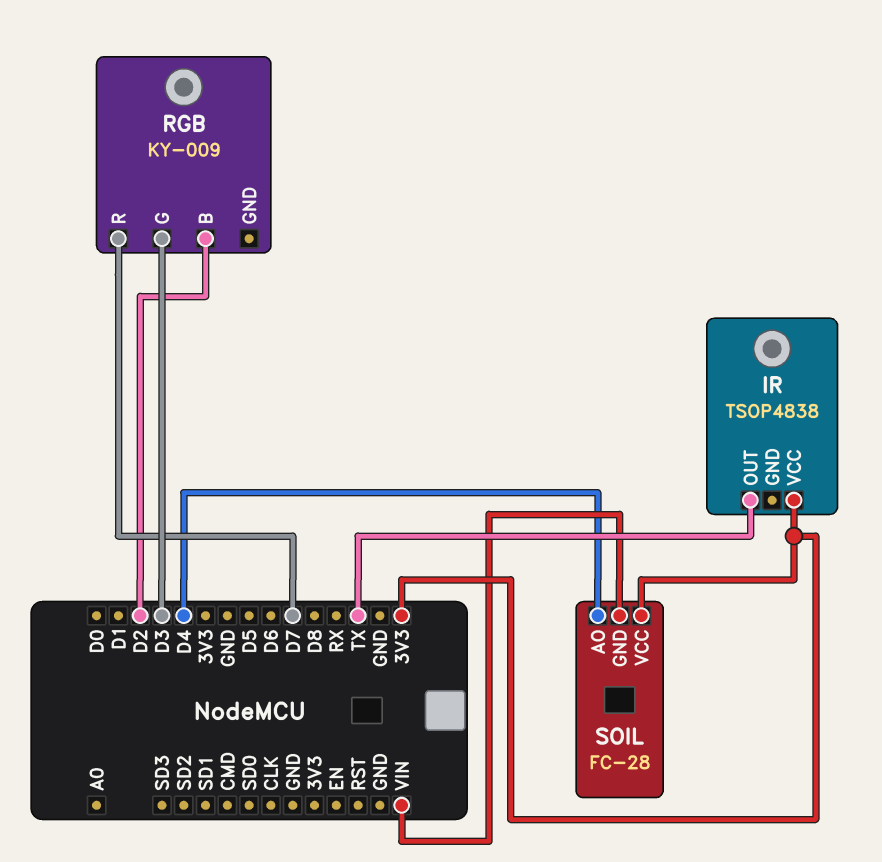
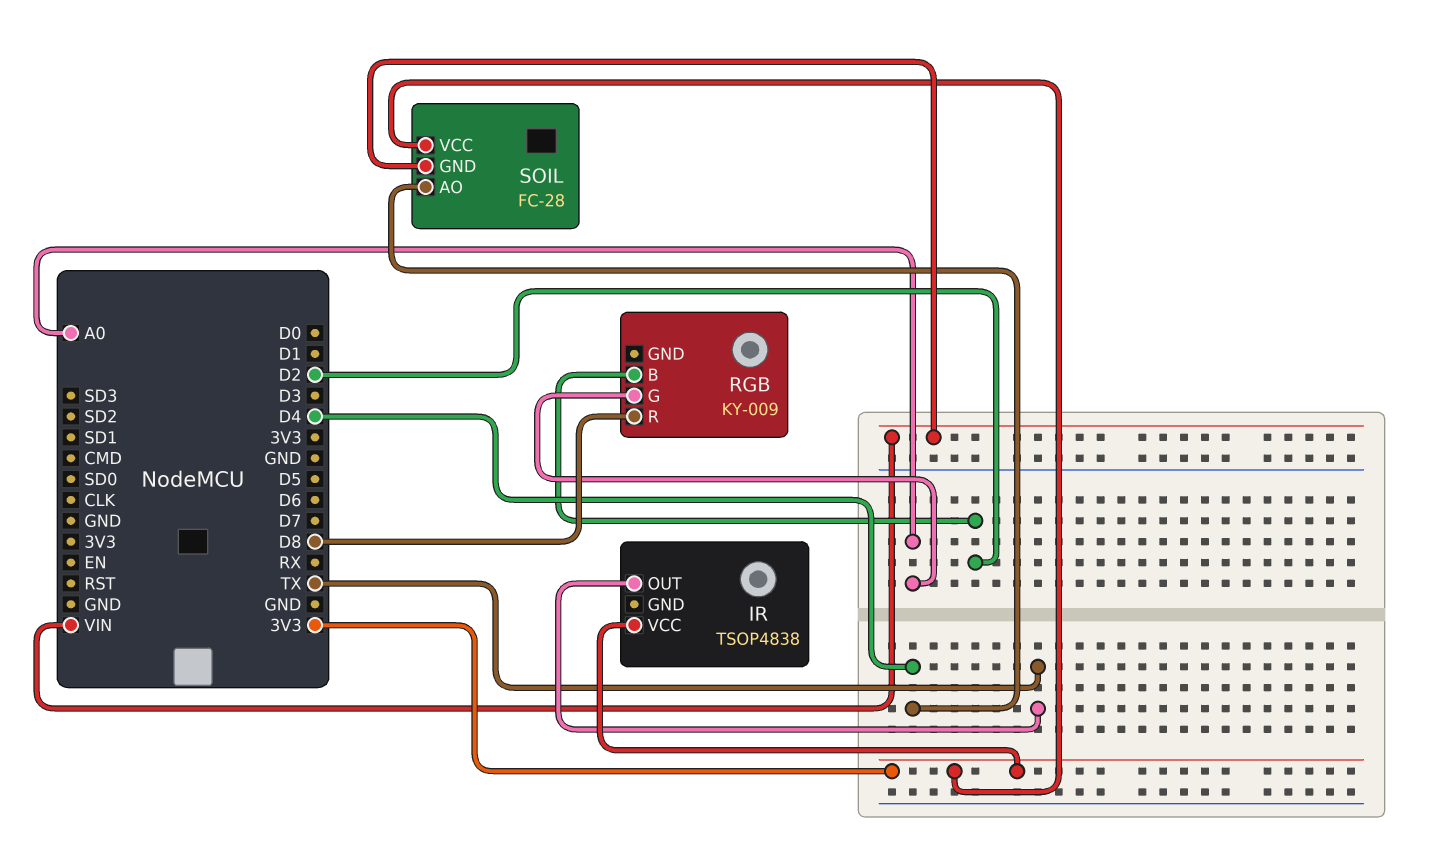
RGB pin G: D3 -> A0
RGB pin R: D7 -> D8

